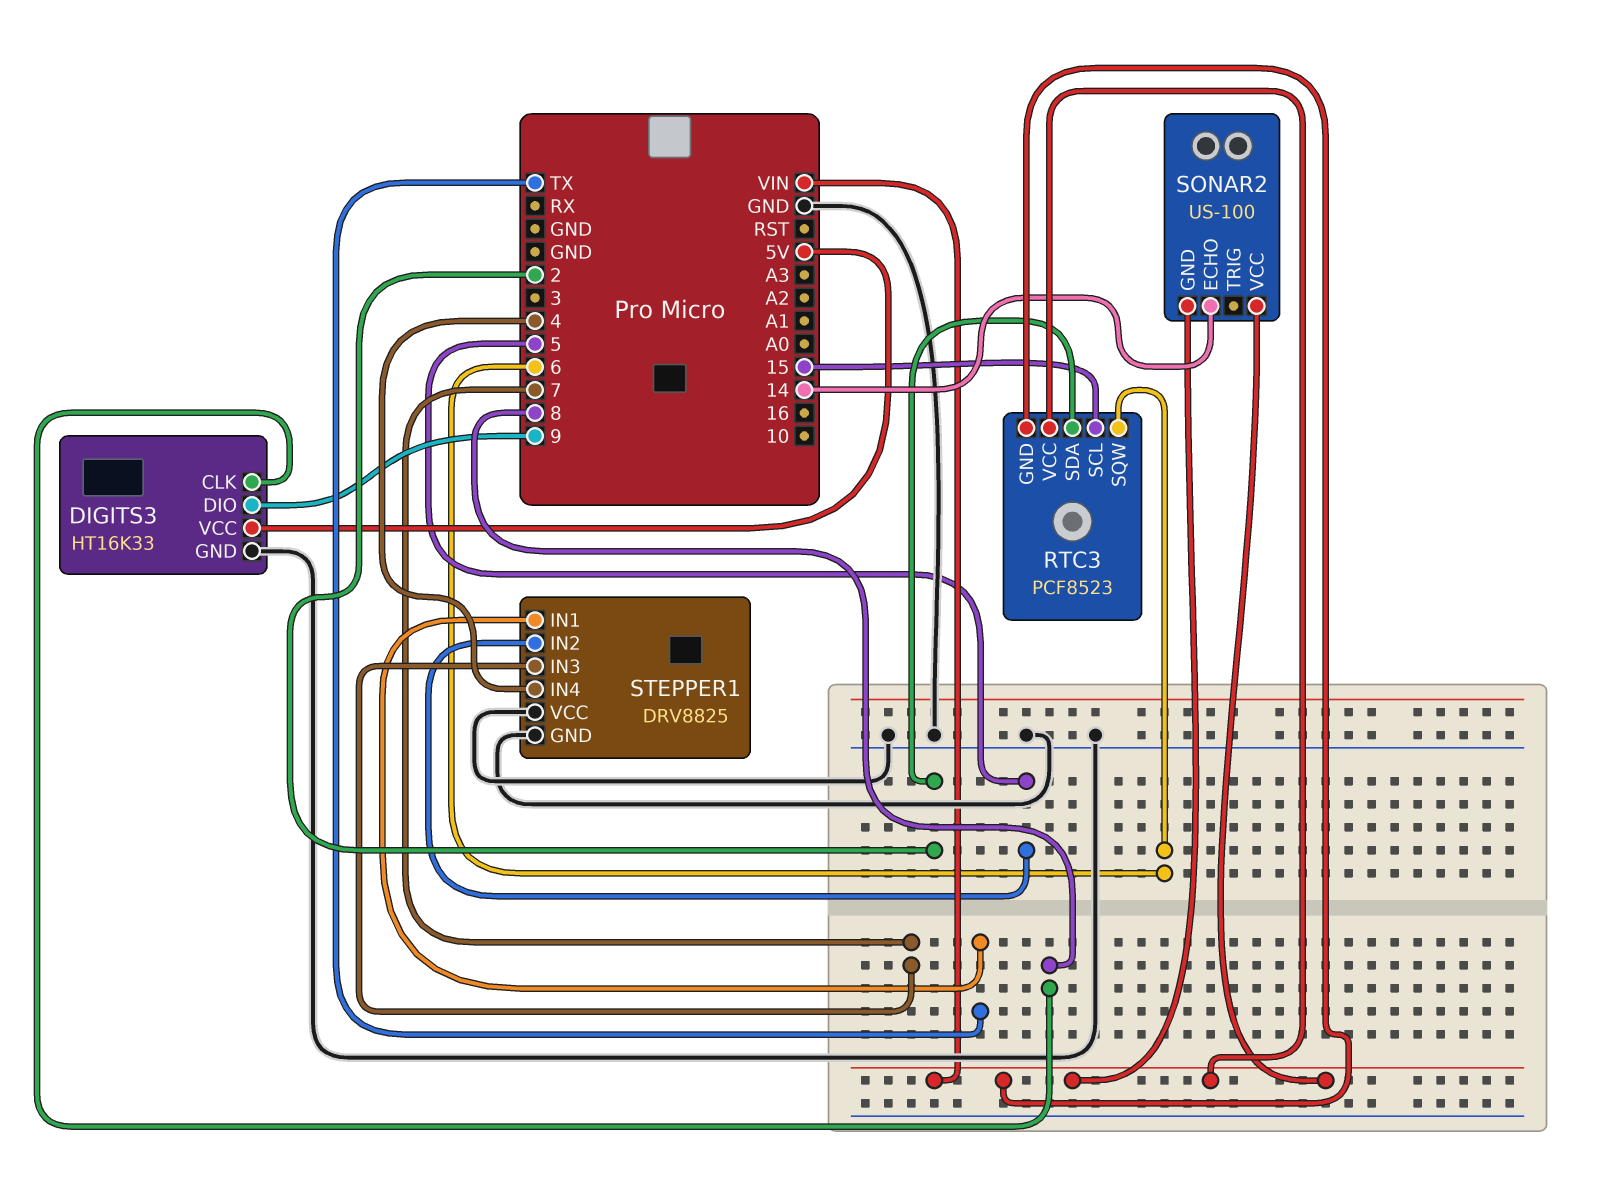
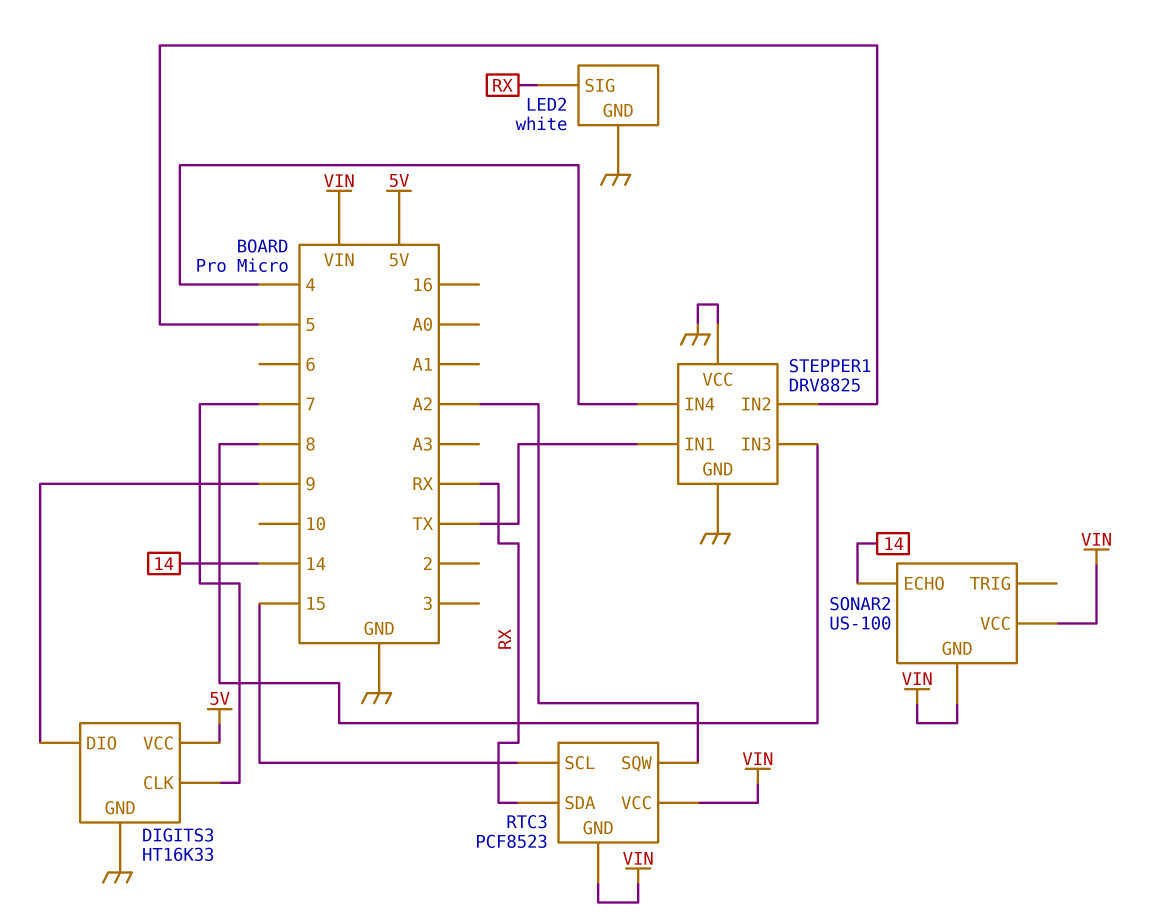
DIGITS3 pin CLK: 8 -> 7
LED2: none -> white
LED2 pin GND: none -> GND
LED2 pin SIG: none -> RX
RTC3 pin SDA: 2 -> RX
RTC3 pin SQW: 6 -> A2
STEPPER1 pin IN3: 7 -> 8

